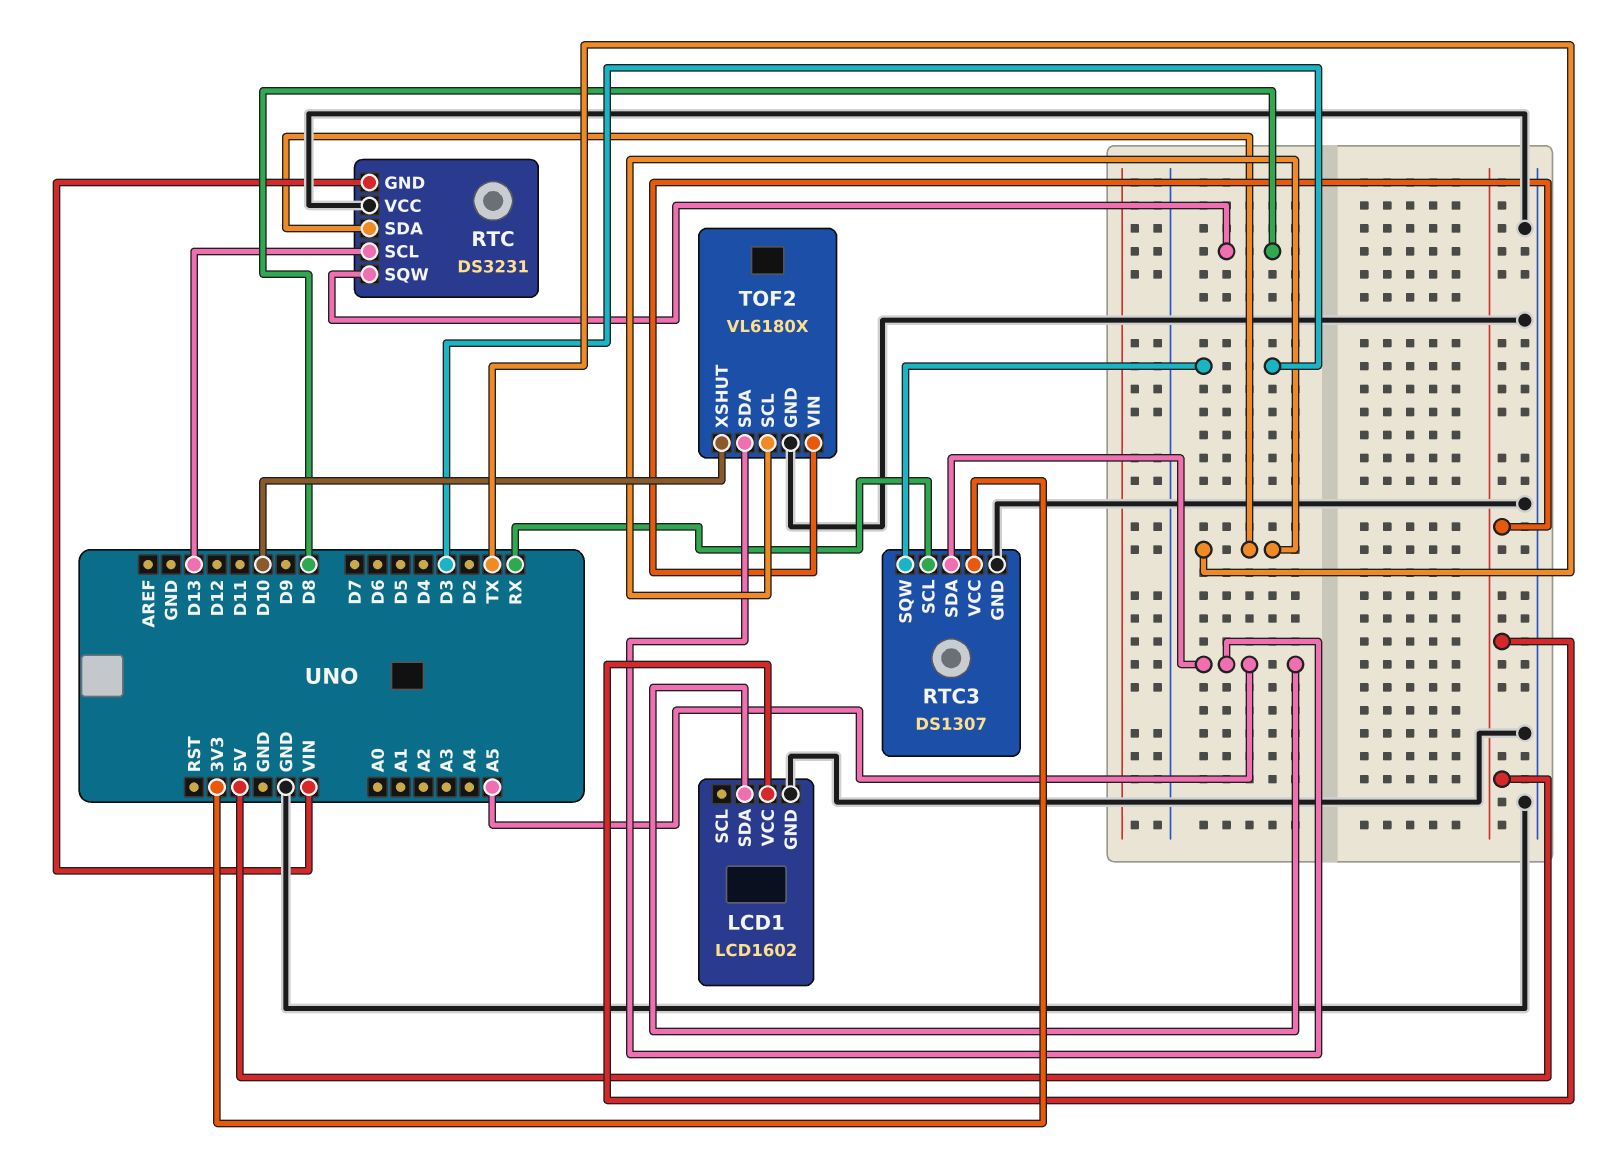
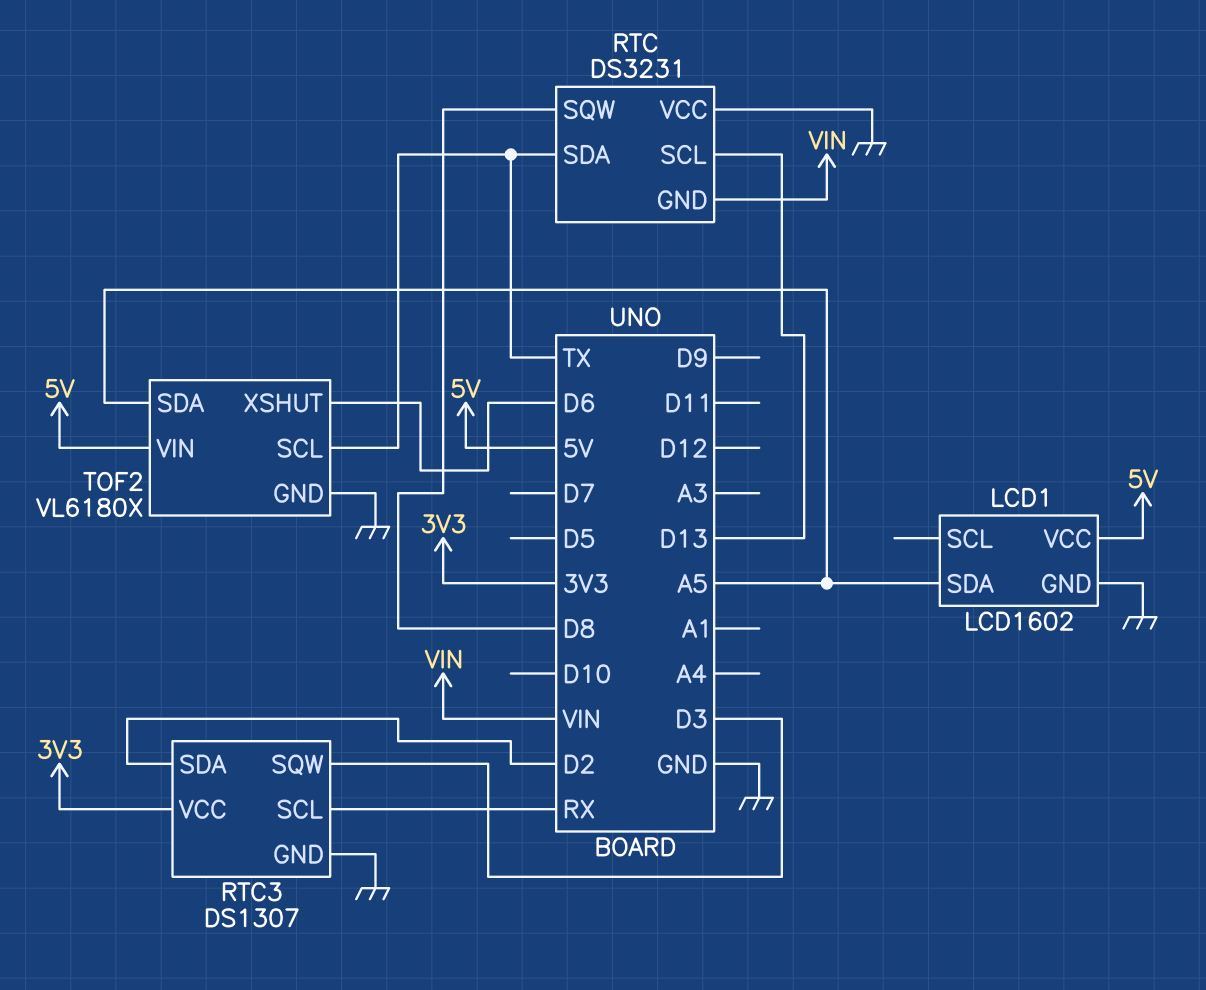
RTC3 pin SDA: A5 -> D2
TOF2 pin XSHUT: D10 -> D6

